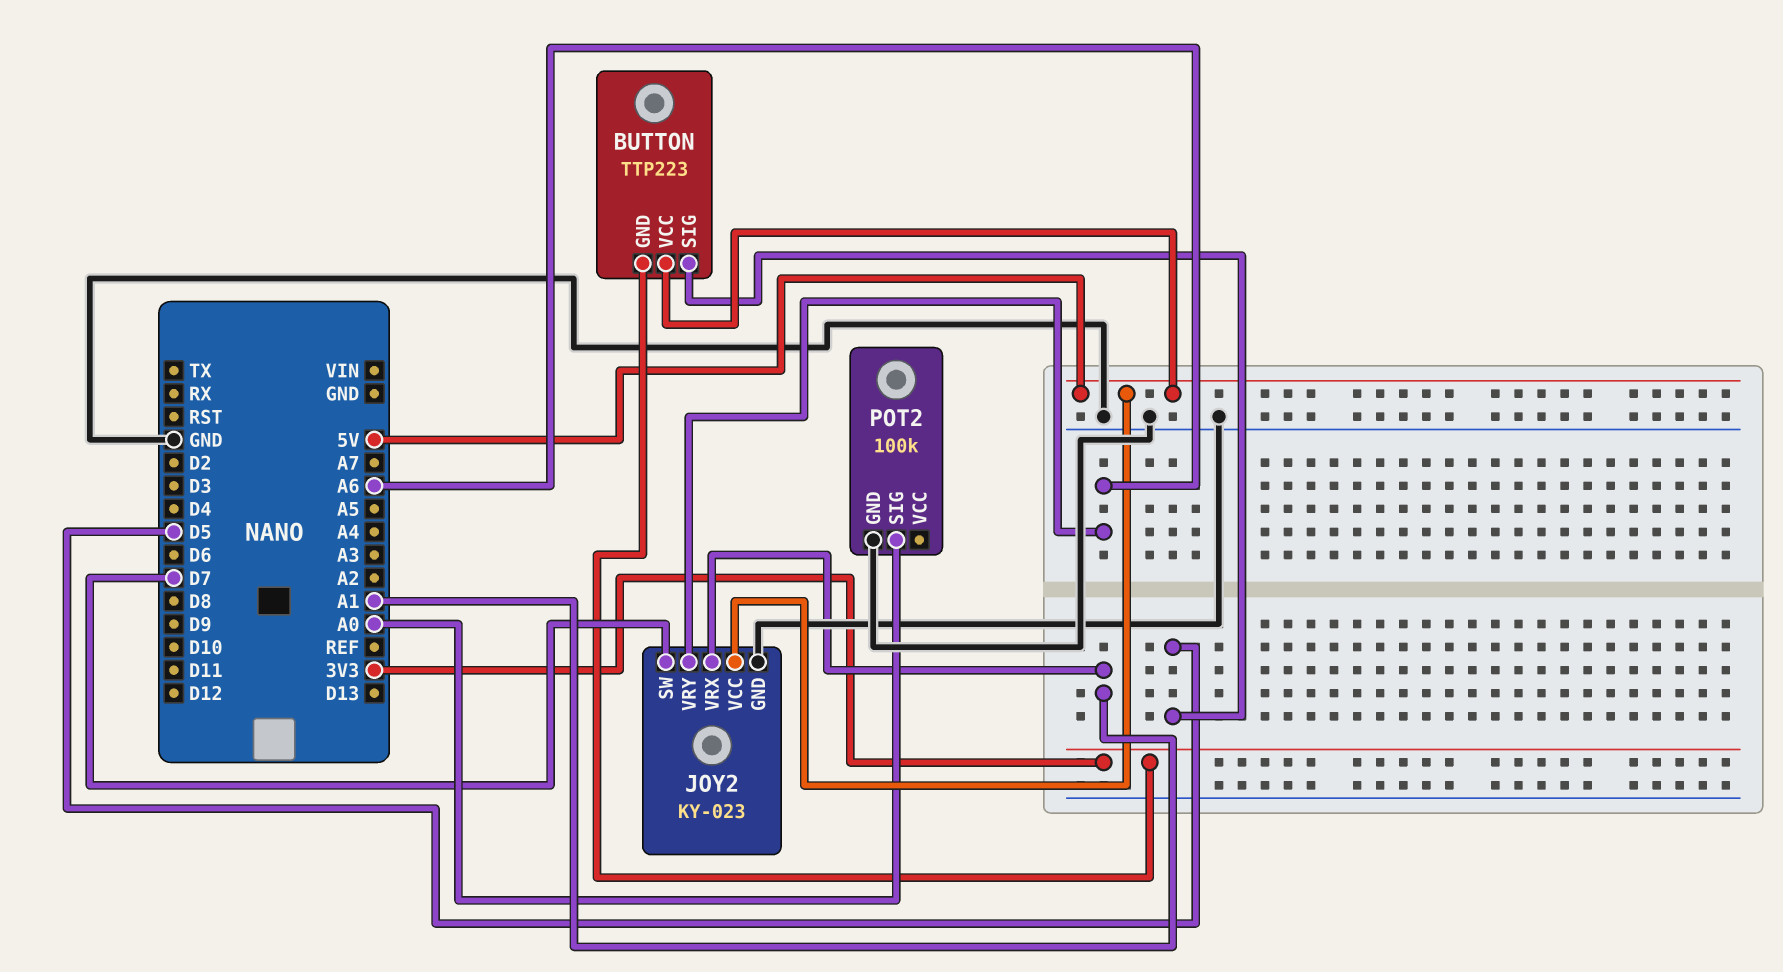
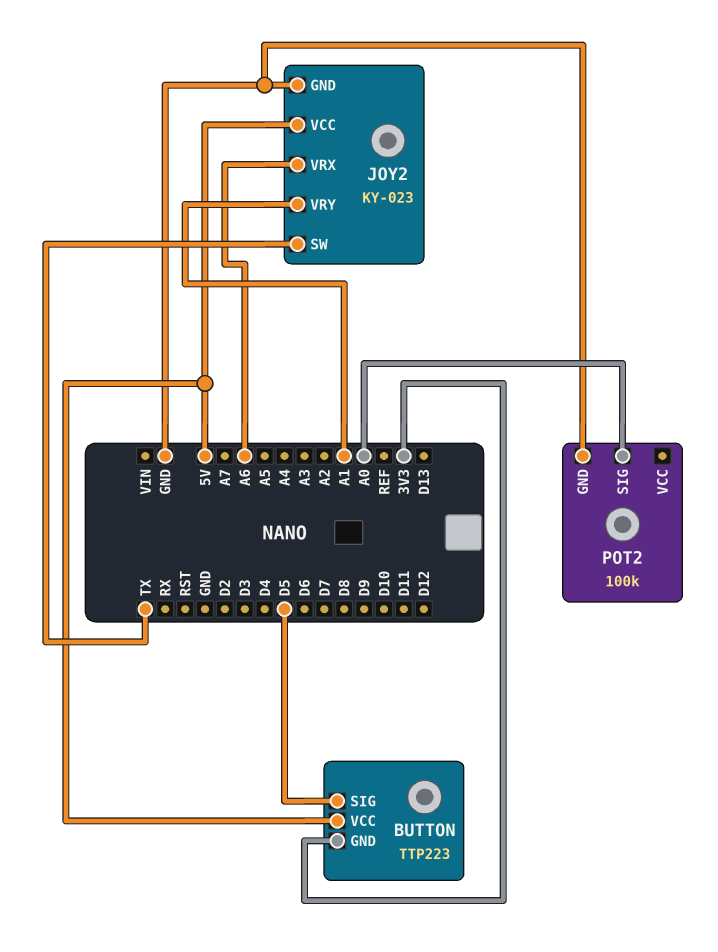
JOY2 pin SW: D7 -> TX
JOY2 pin VRX: A1 -> A6
JOY2 pin VRY: A6 -> A1

